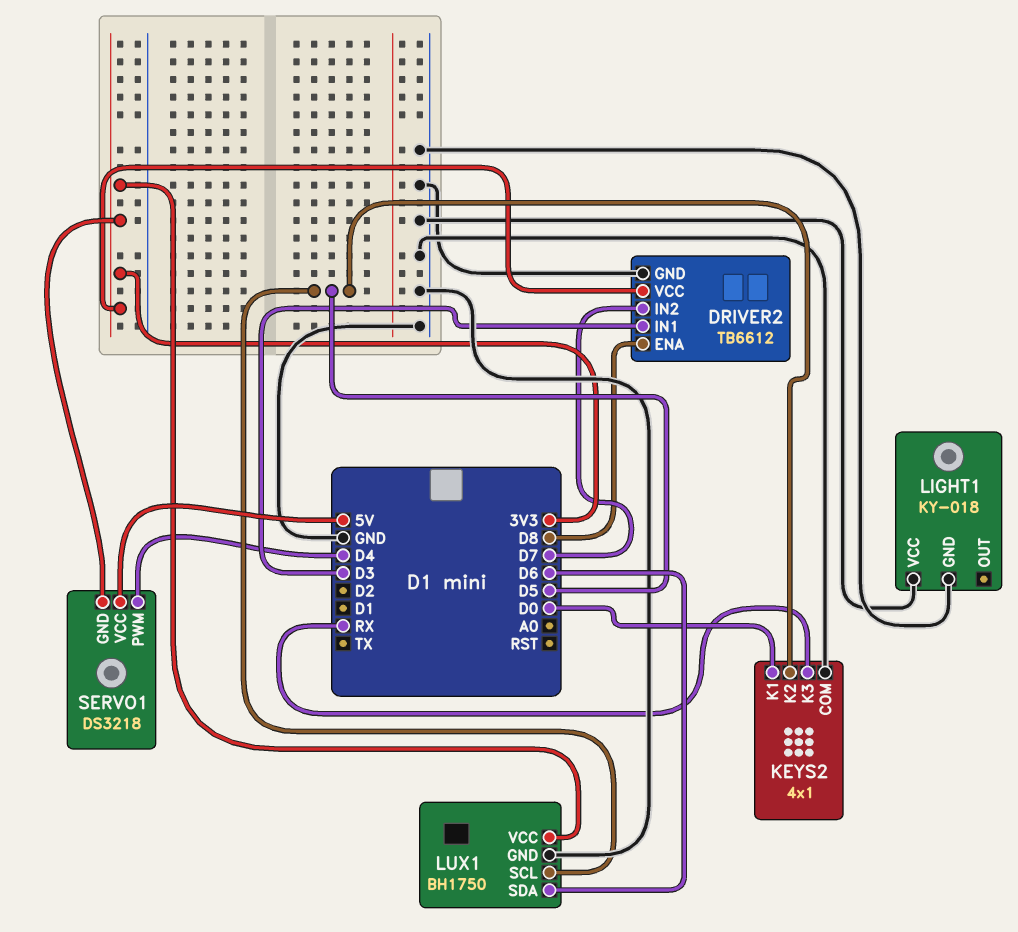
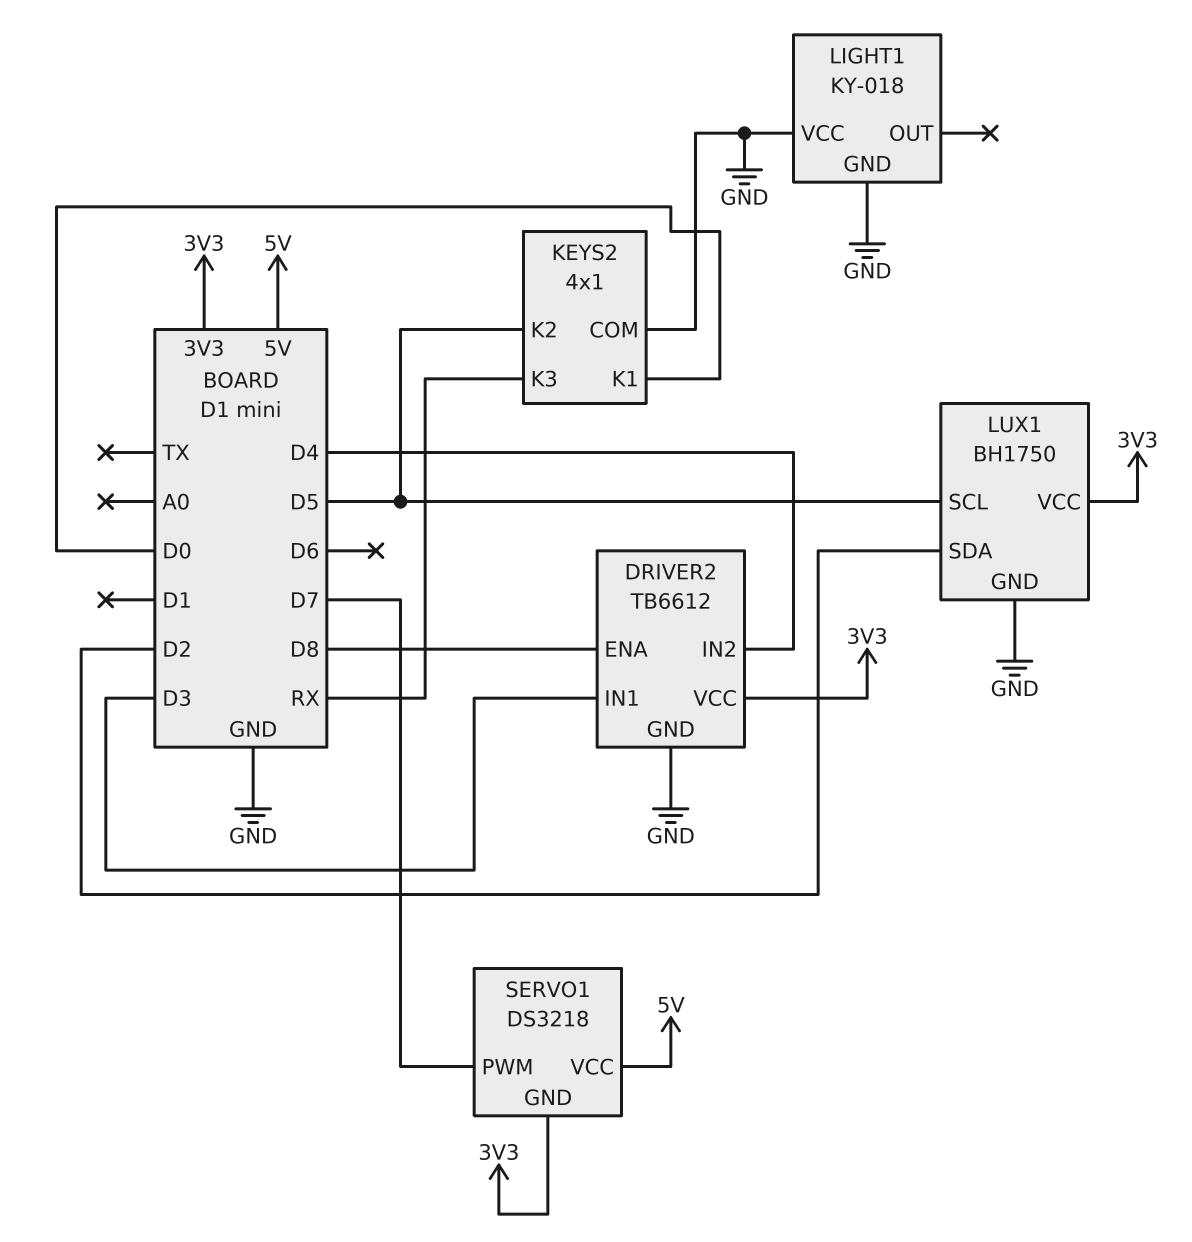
DRIVER2 pin IN2: D7 -> D4
LUX1 pin SDA: D6 -> D2
SERVO1 pin PWM: D4 -> D7

